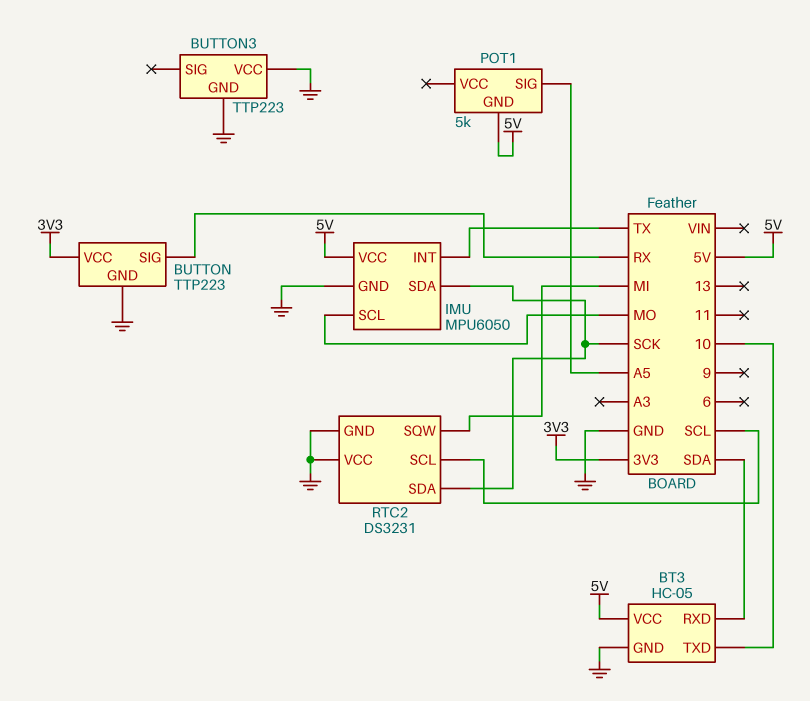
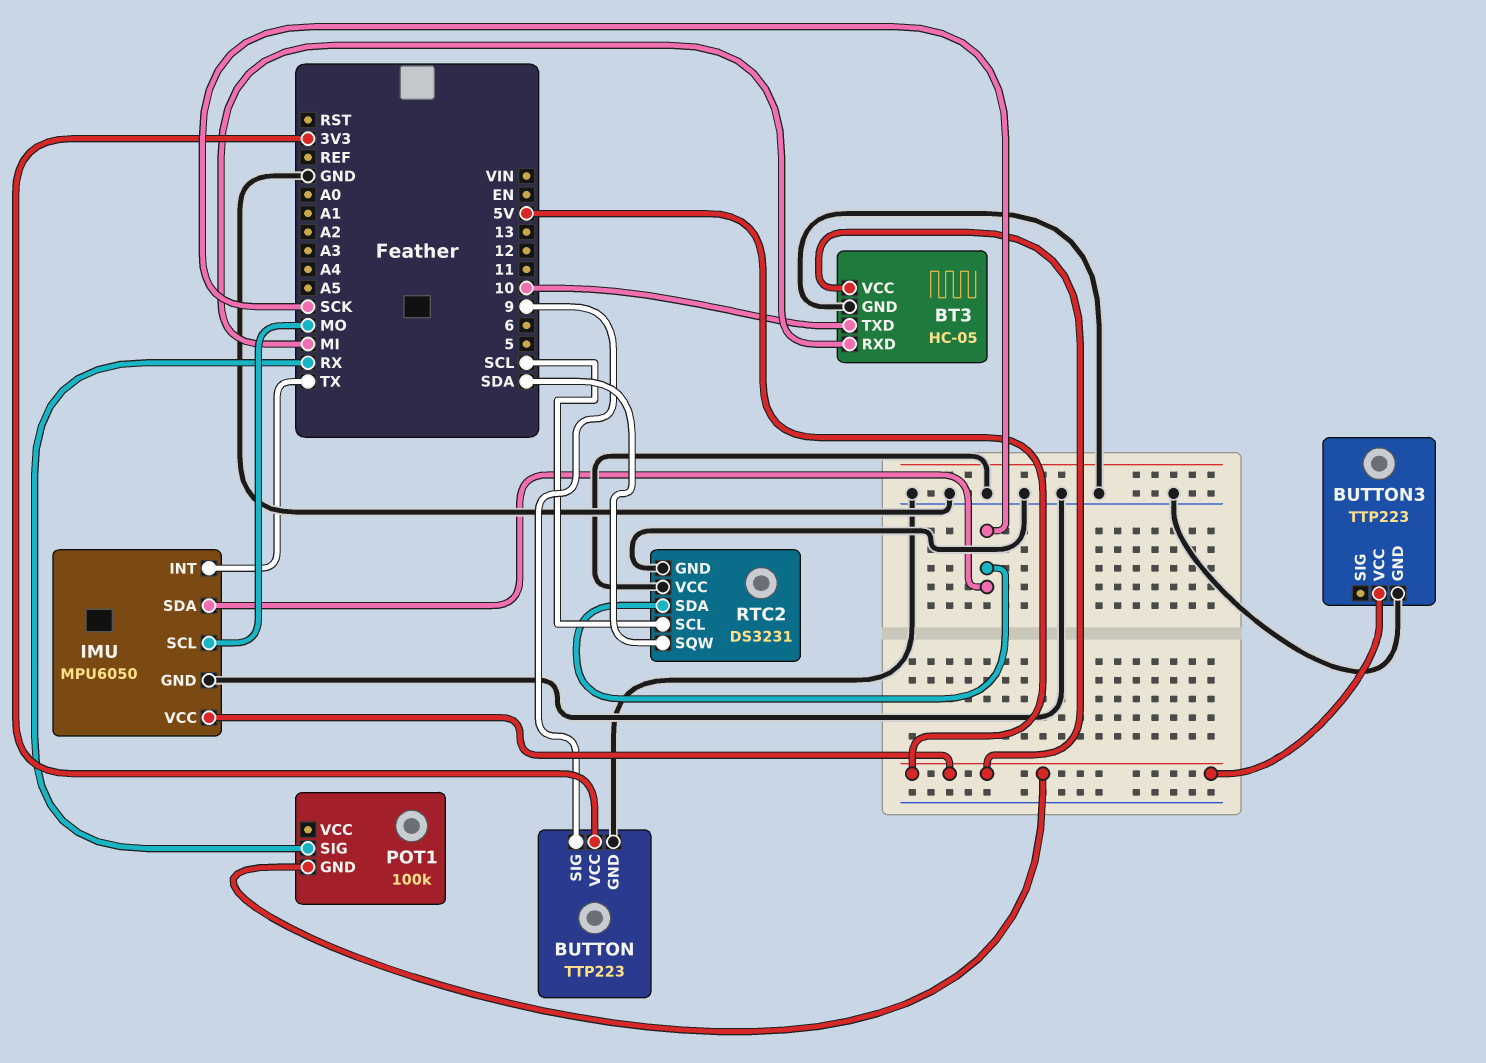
BT3 pin RXD: SDA -> MI
BUTTON pin SIG: RX -> 9
BUTTON3 pin VCC: GND -> 5V
POT1: 5k -> 100k
POT1 pin SIG: A5 -> RX
RTC2 pin SQW: MI -> SDA

